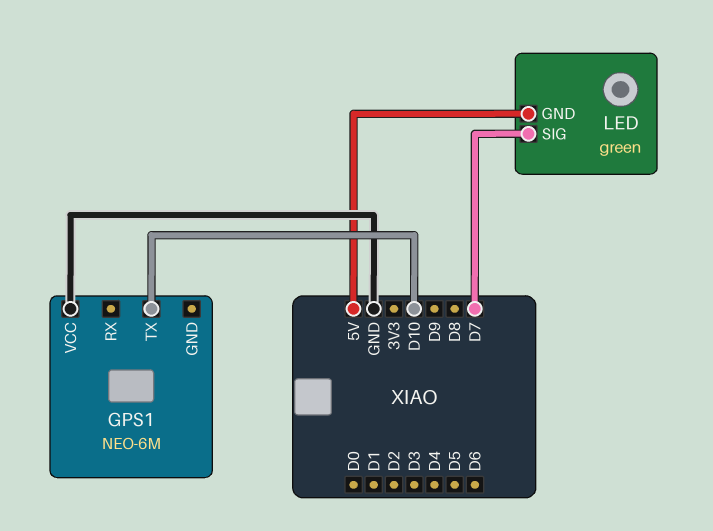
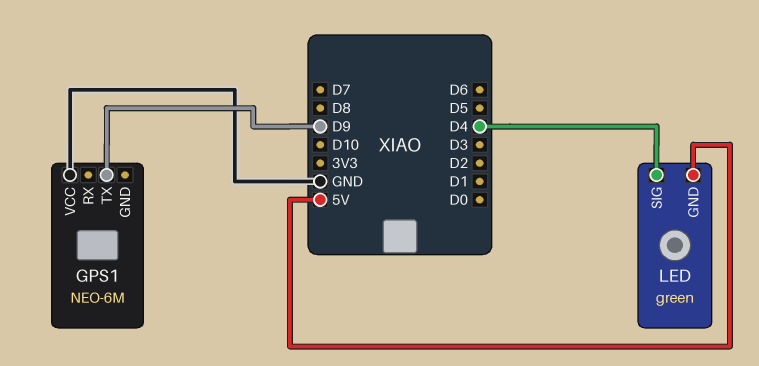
GPS1 pin TX: D10 -> D9
LED pin SIG: D7 -> D4

